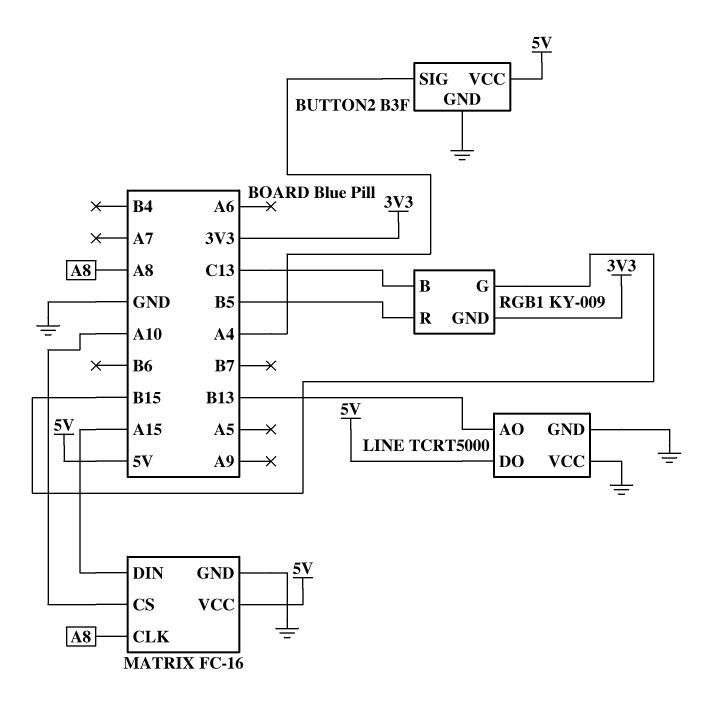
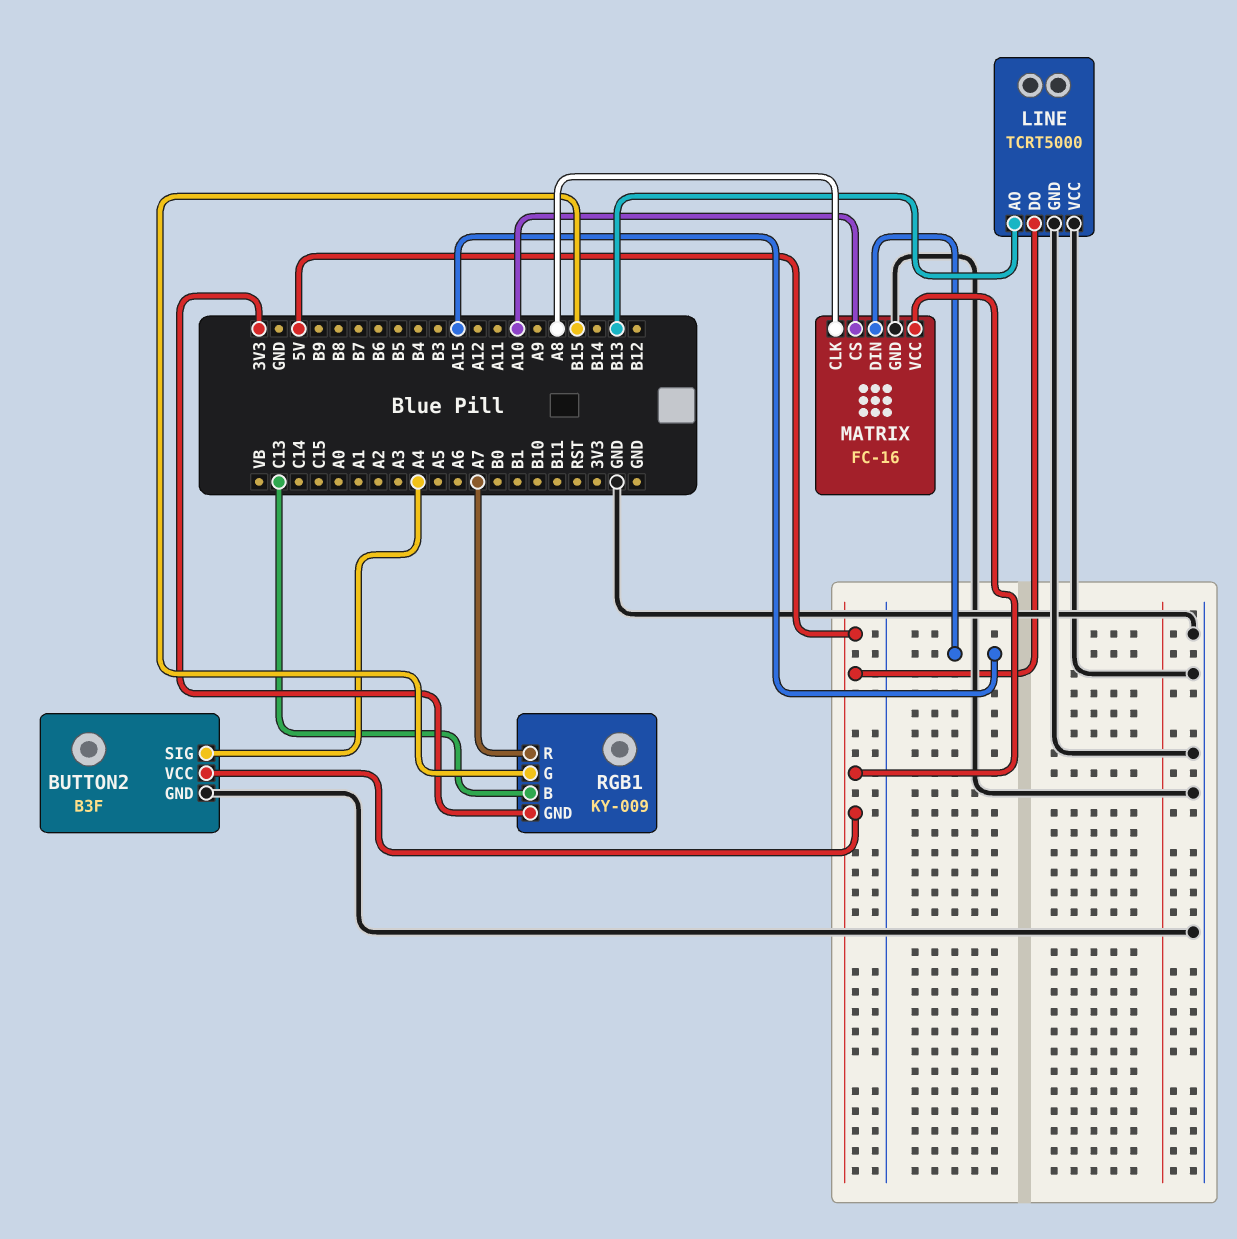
RGB1 pin R: B5 -> A7

